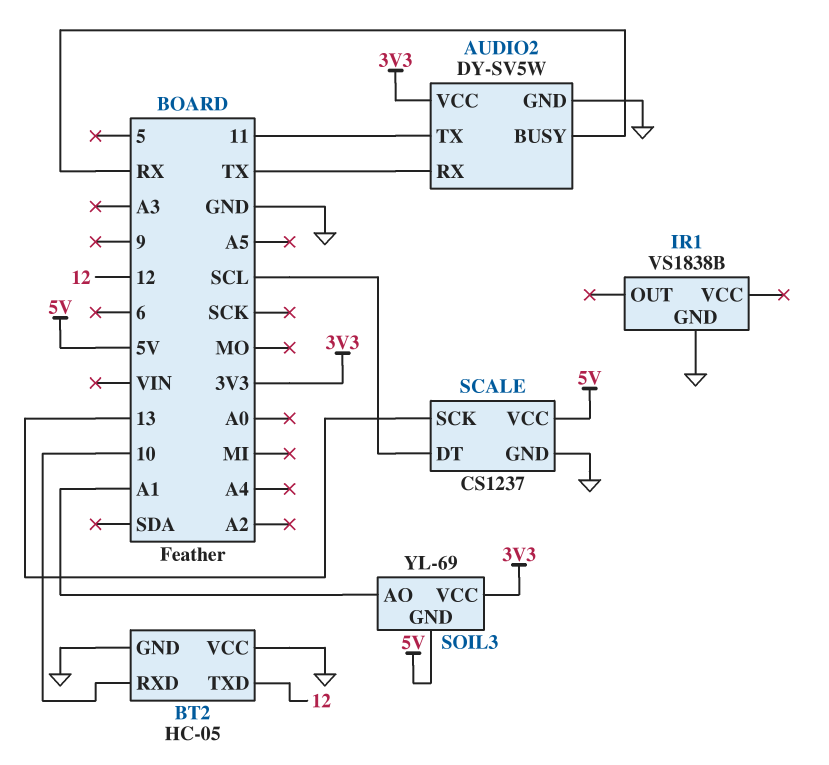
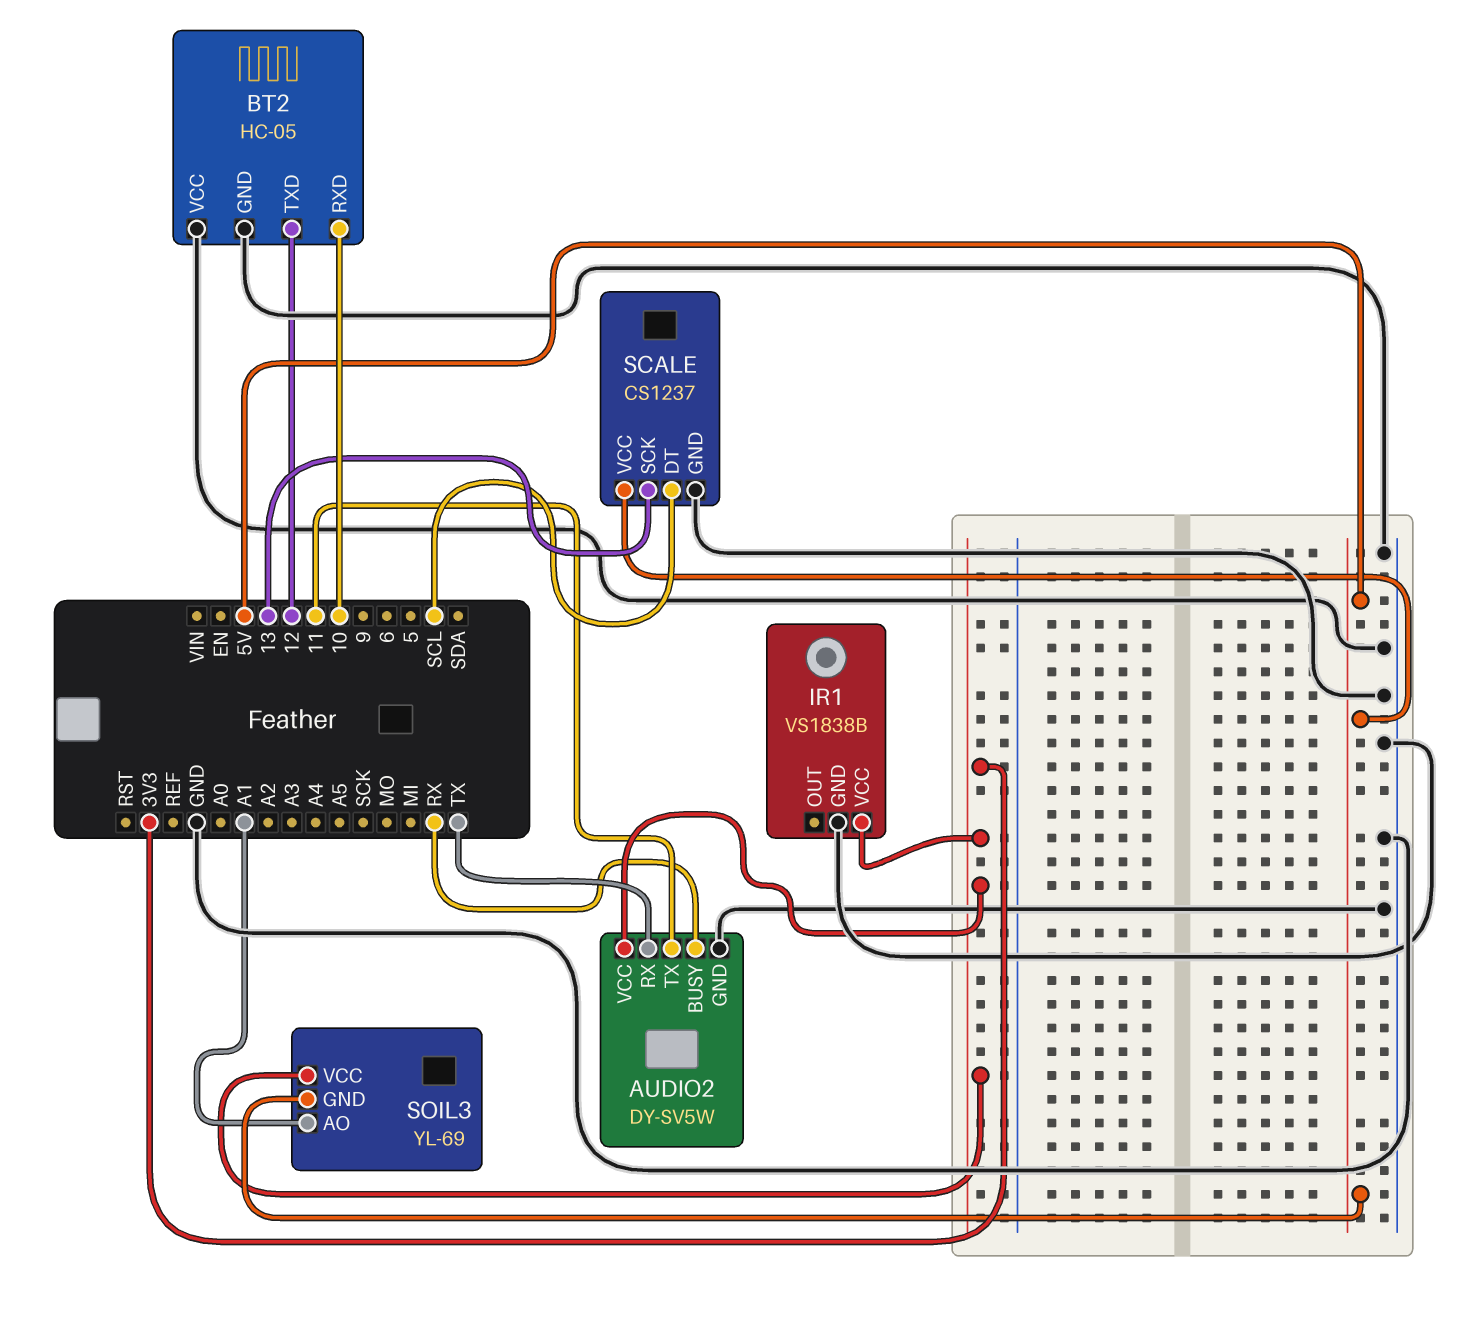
IR1 pin VCC: none -> 3V3

